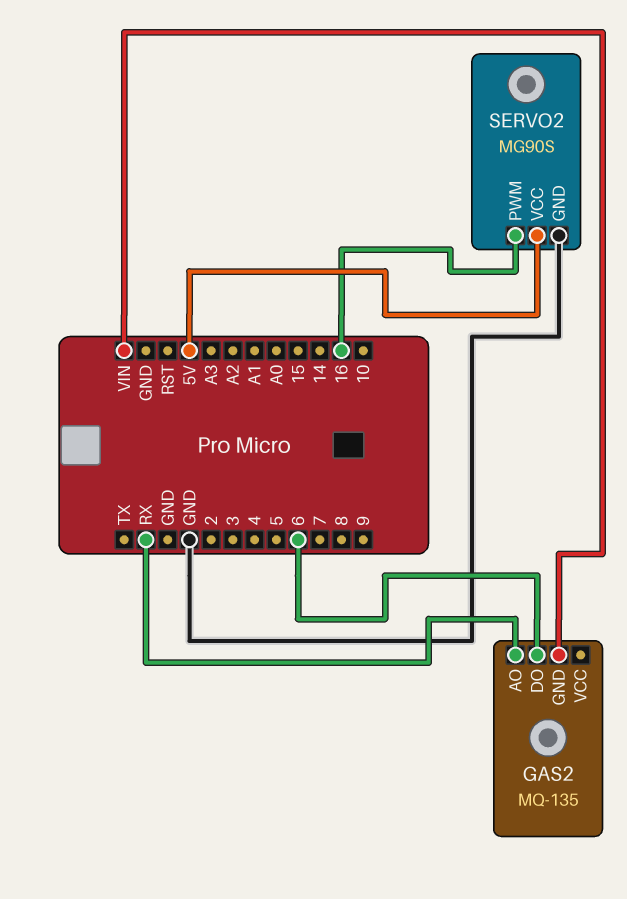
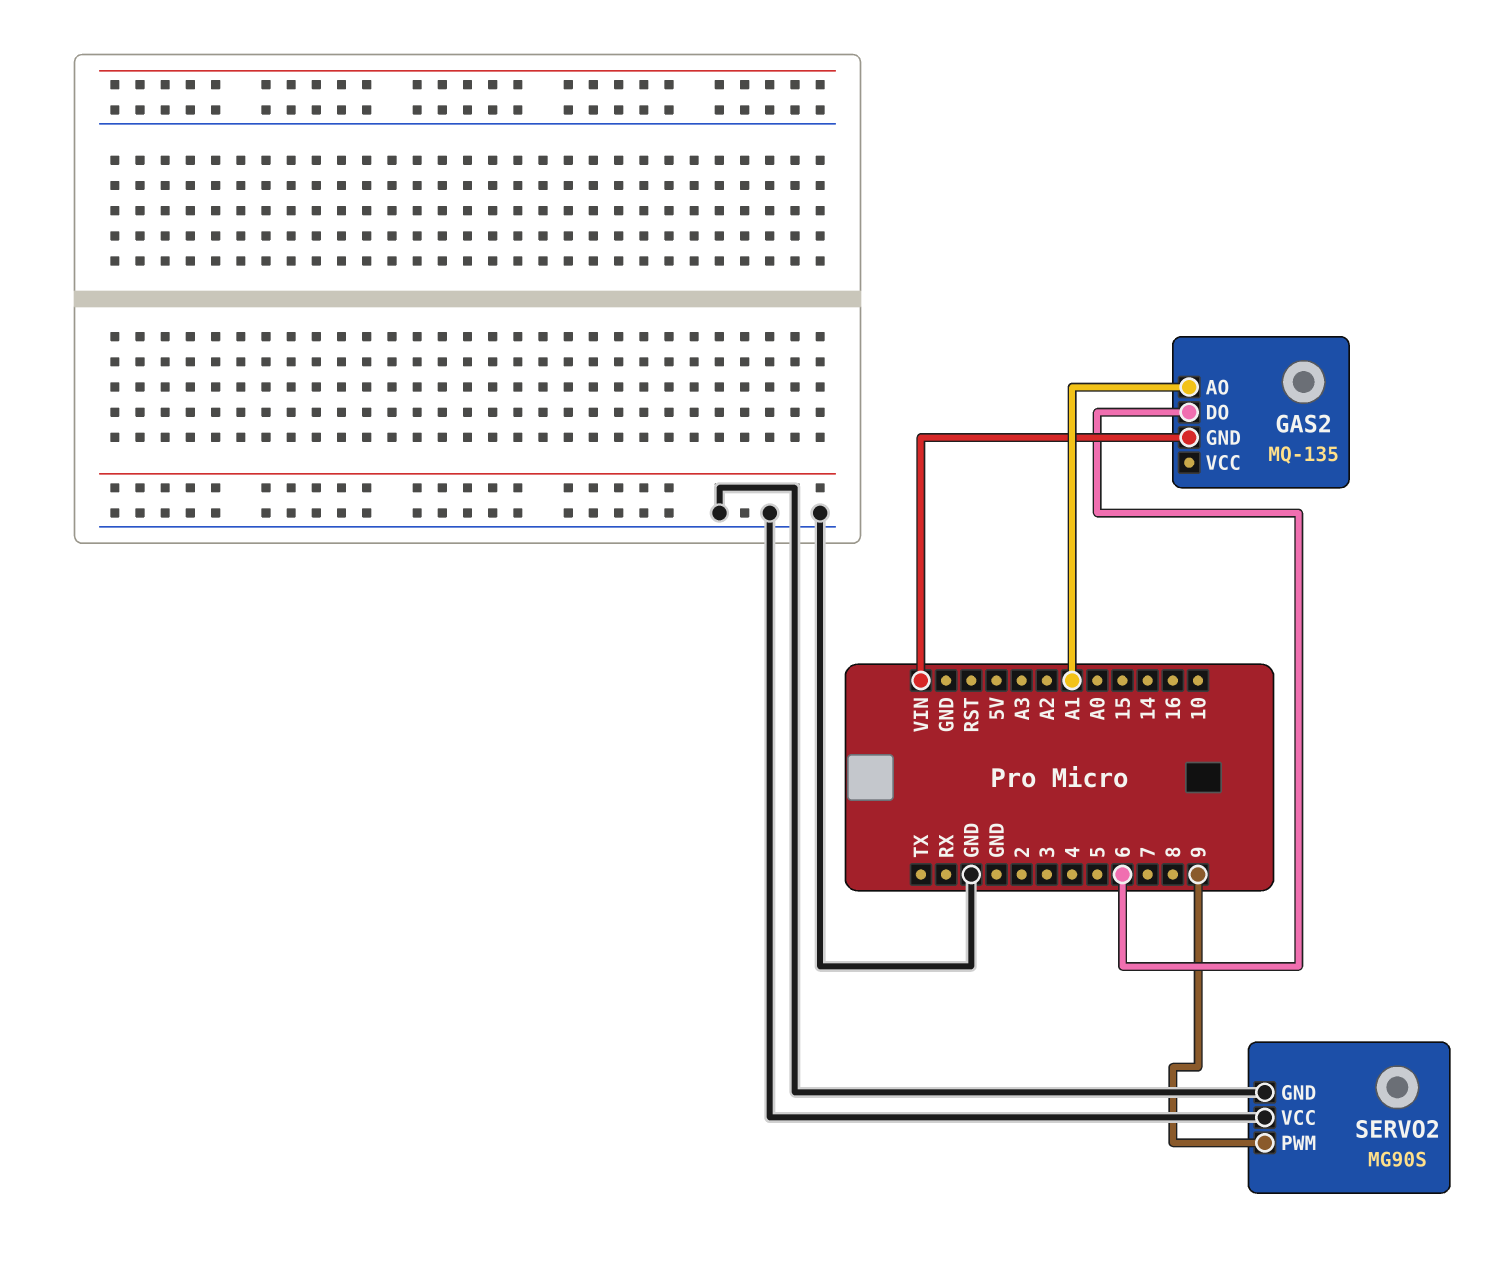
GAS2 pin AO: RX -> A1
SERVO2 pin PWM: 16 -> 9
SERVO2 pin VCC: 5V -> GND

